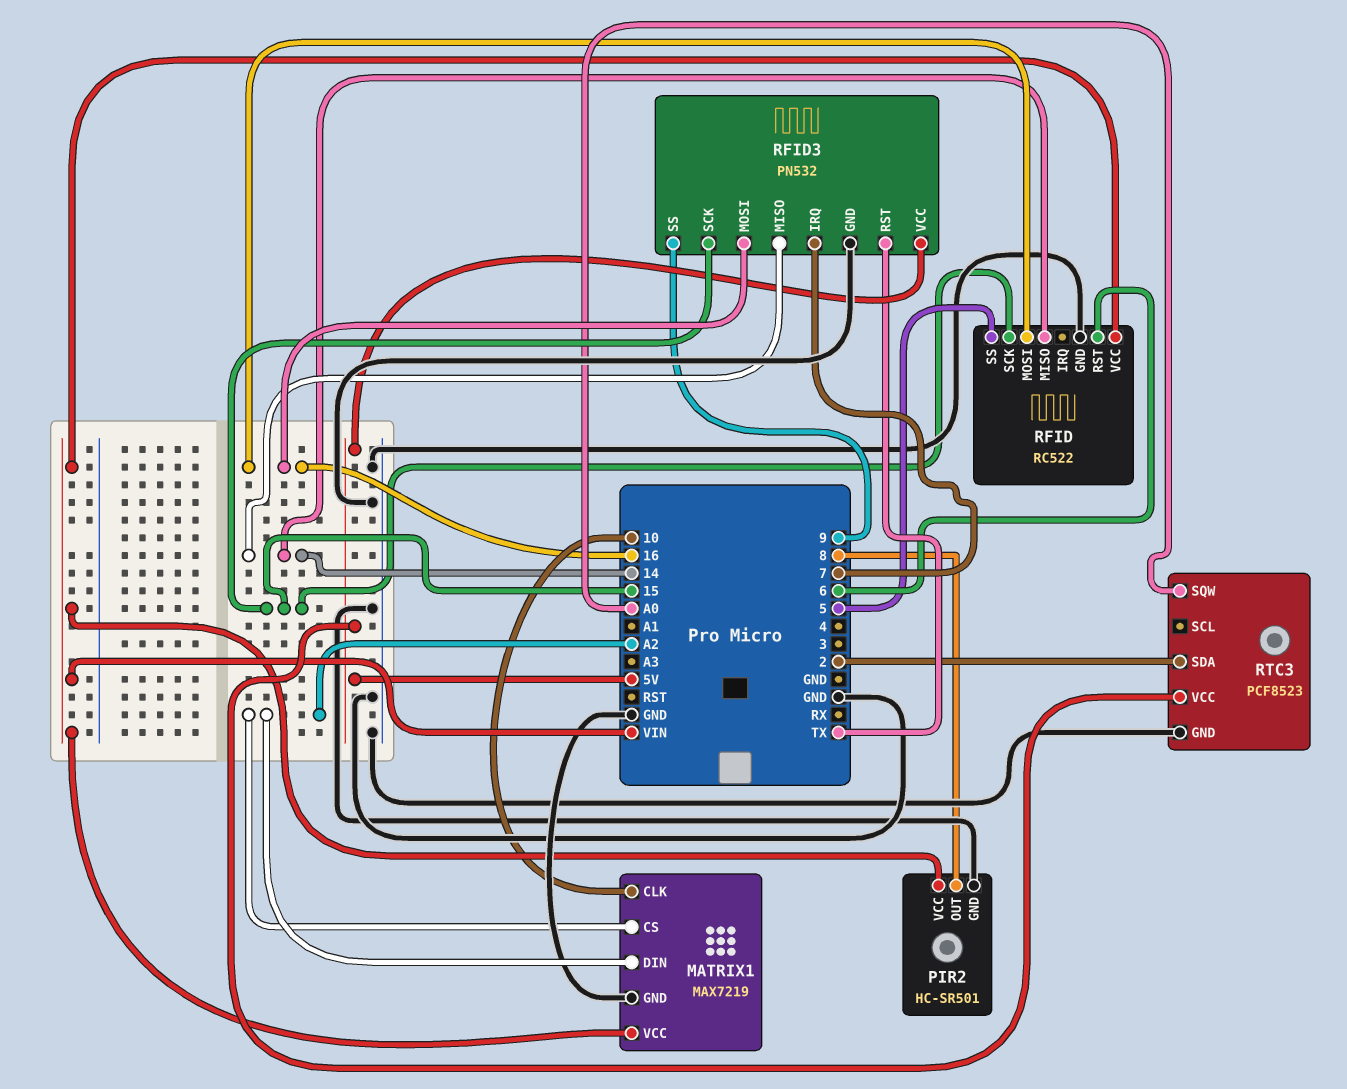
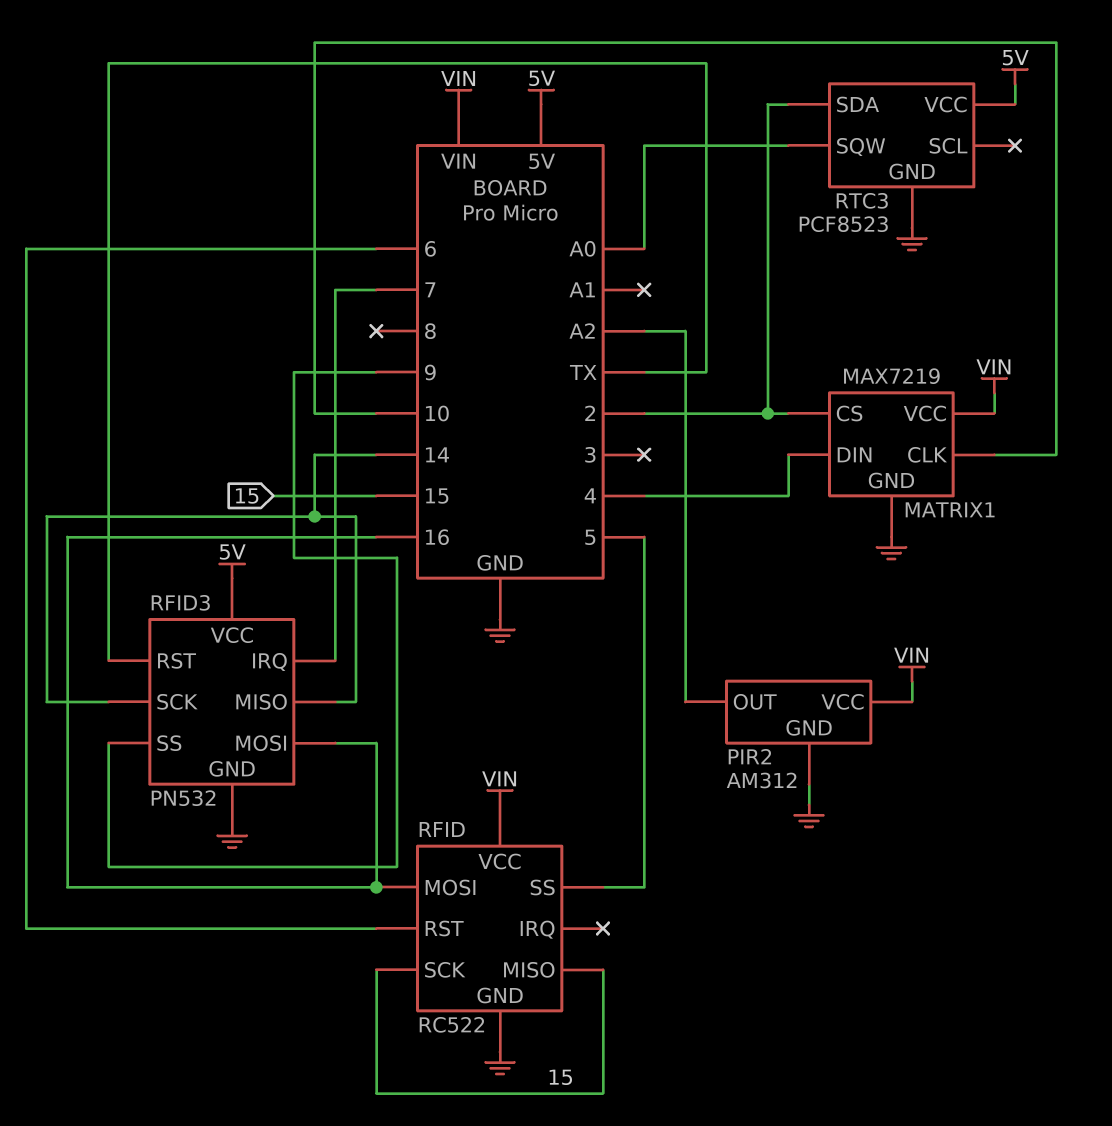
MATRIX1 pin CS: A2 -> 2
MATRIX1 pin DIN: A2 -> 4
PIR2: HC-SR501 -> AM312
PIR2 pin OUT: 8 -> A2
RFID pin MISO: 14 -> 15
RFID3 pin SCK: 15 -> 14

